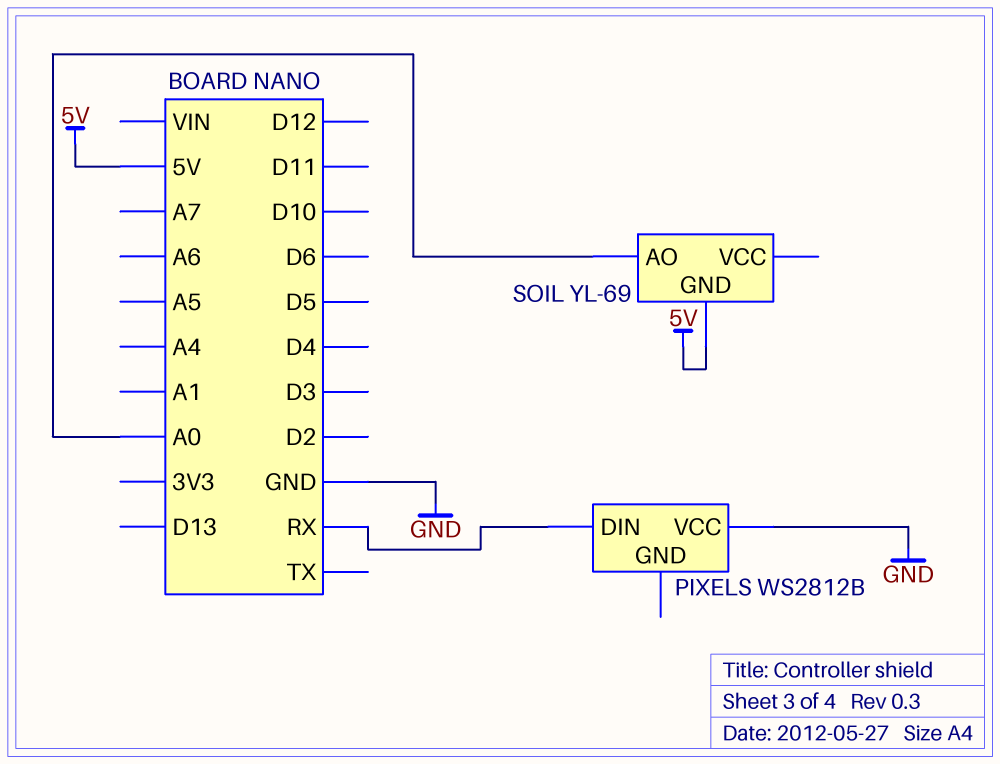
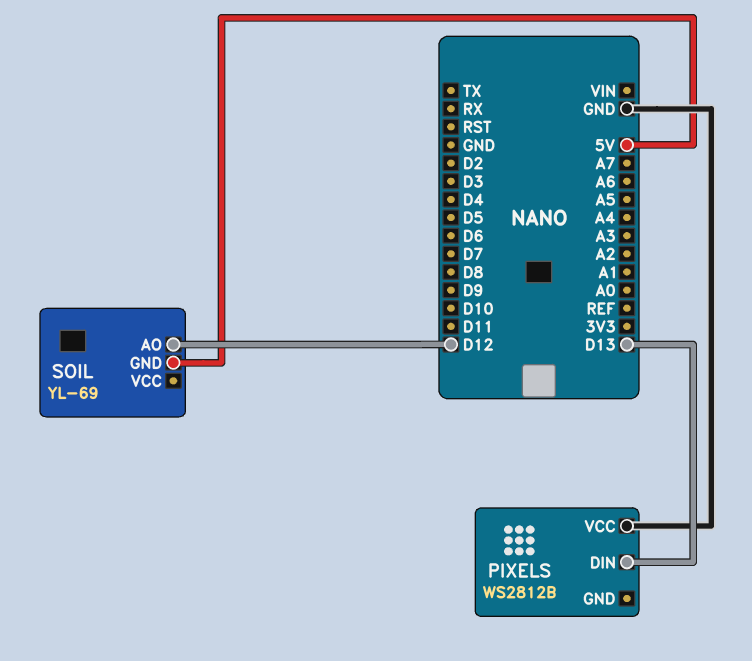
PIXELS pin DIN: RX -> D13
SOIL pin AO: A0 -> D12

